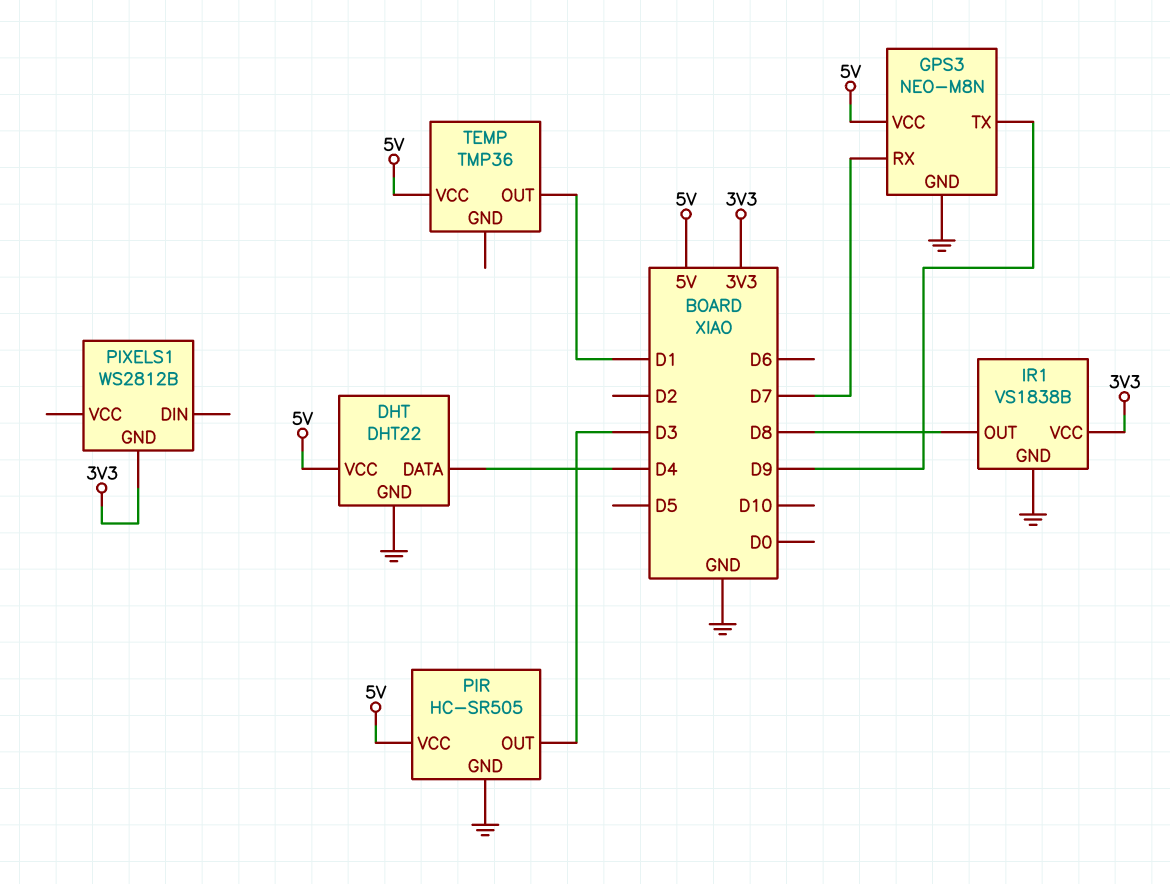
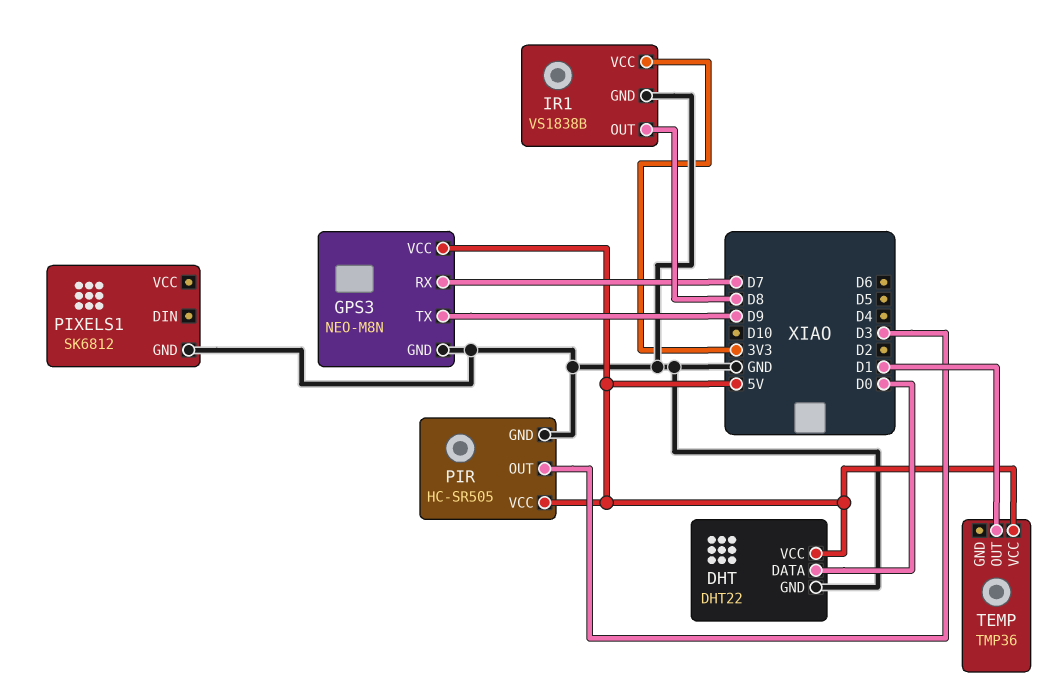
DHT pin DATA: D4 -> D0
PIXELS1: WS2812B -> SK6812
PIXELS1 pin GND: 3V3 -> GND

